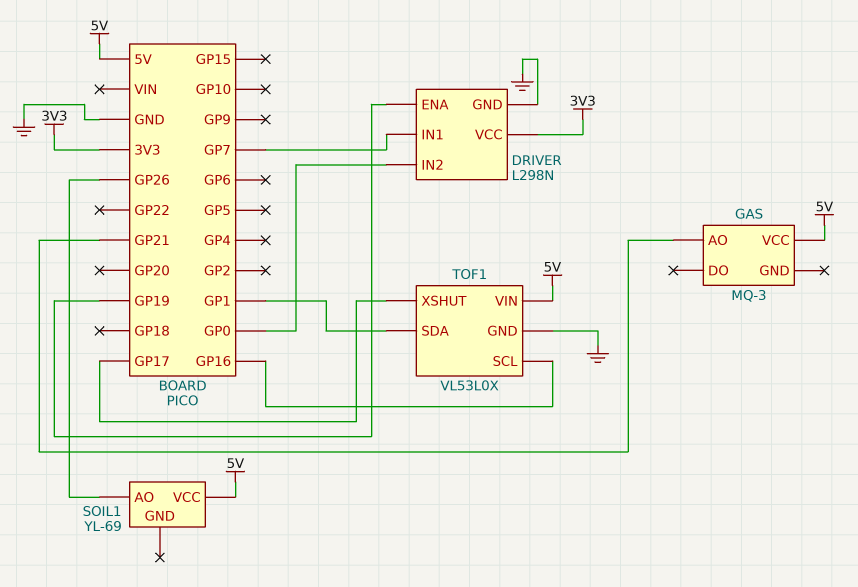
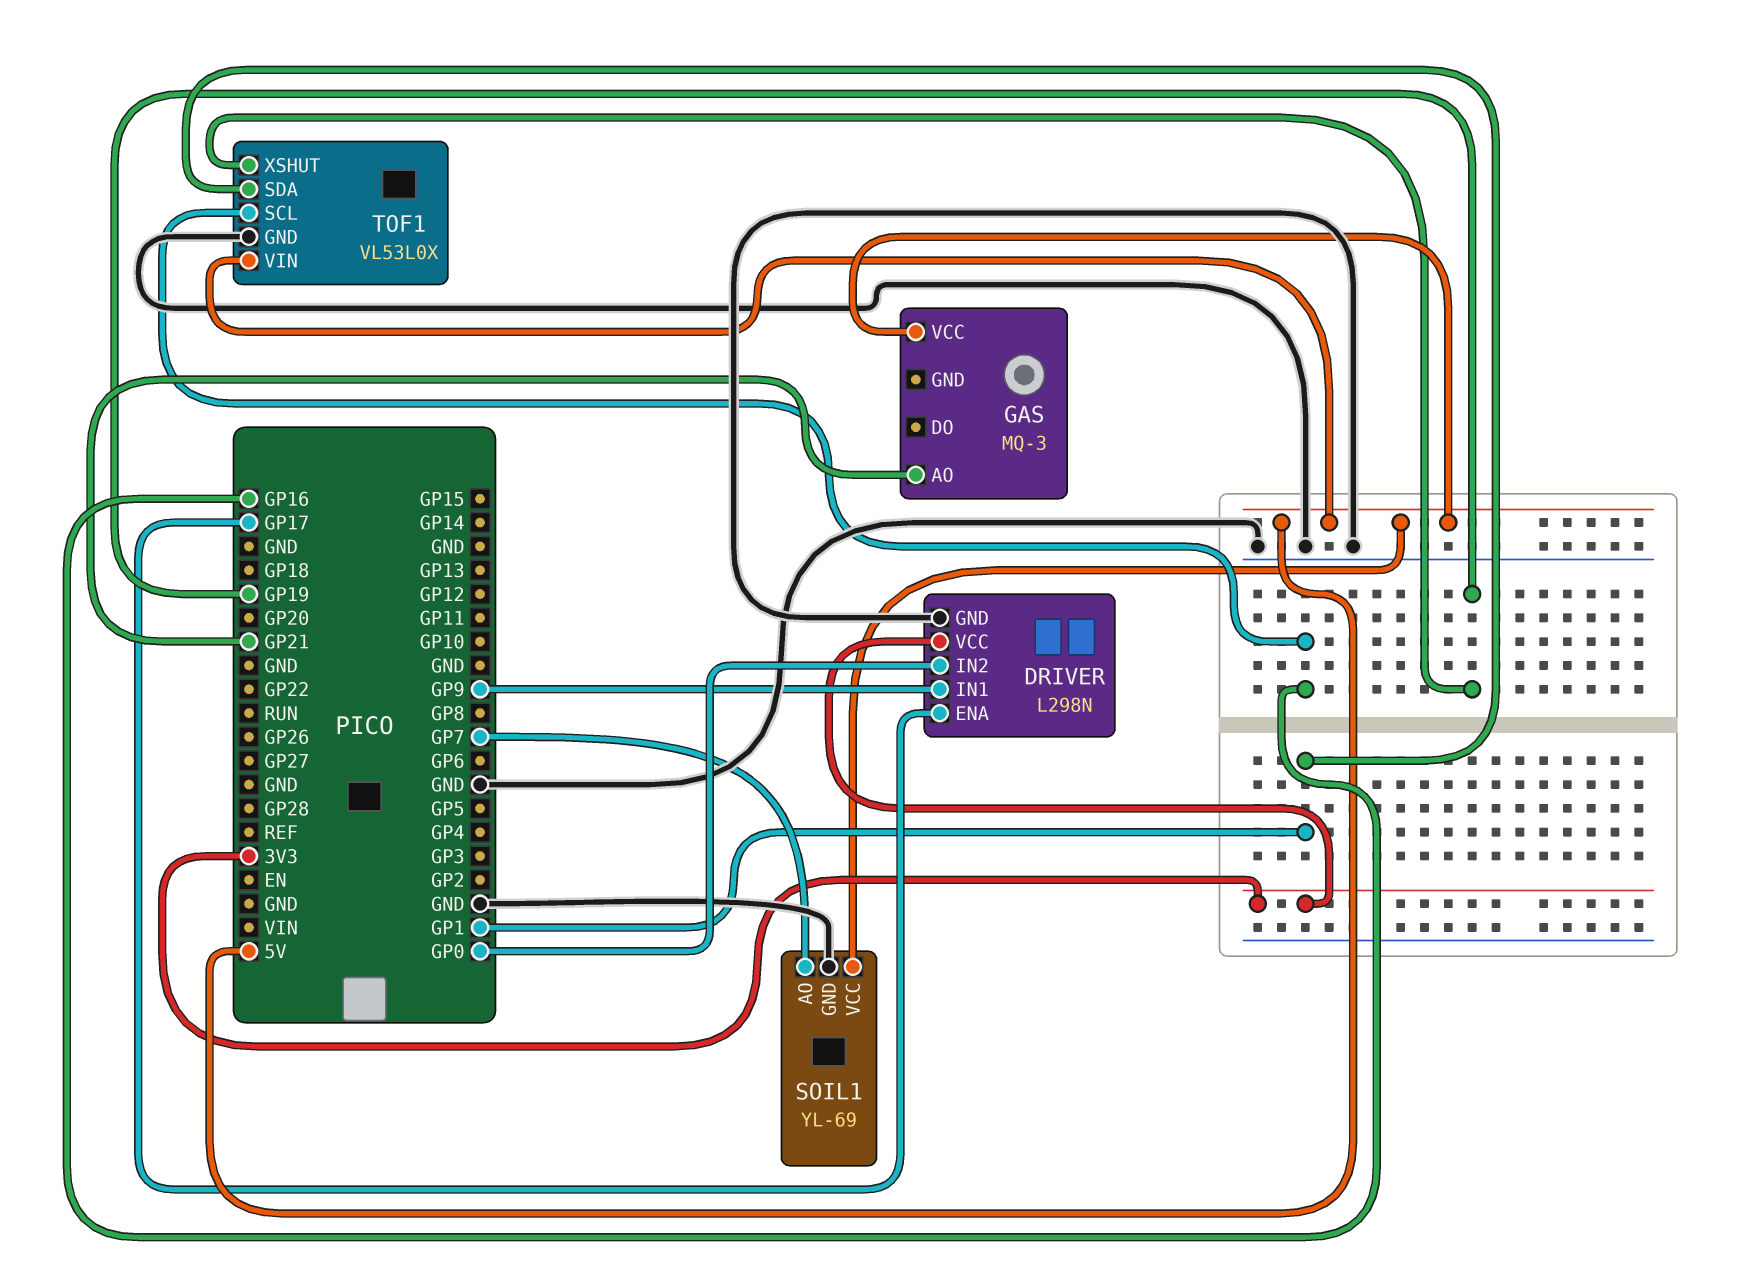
DRIVER pin ENA: GP19 -> GP17
DRIVER pin IN1: GP7 -> GP9
SOIL1 pin AO: GP26 -> GP7
SOIL1 pin GND: none -> GND
TOF1 pin XSHUT: GP17 -> GP19

